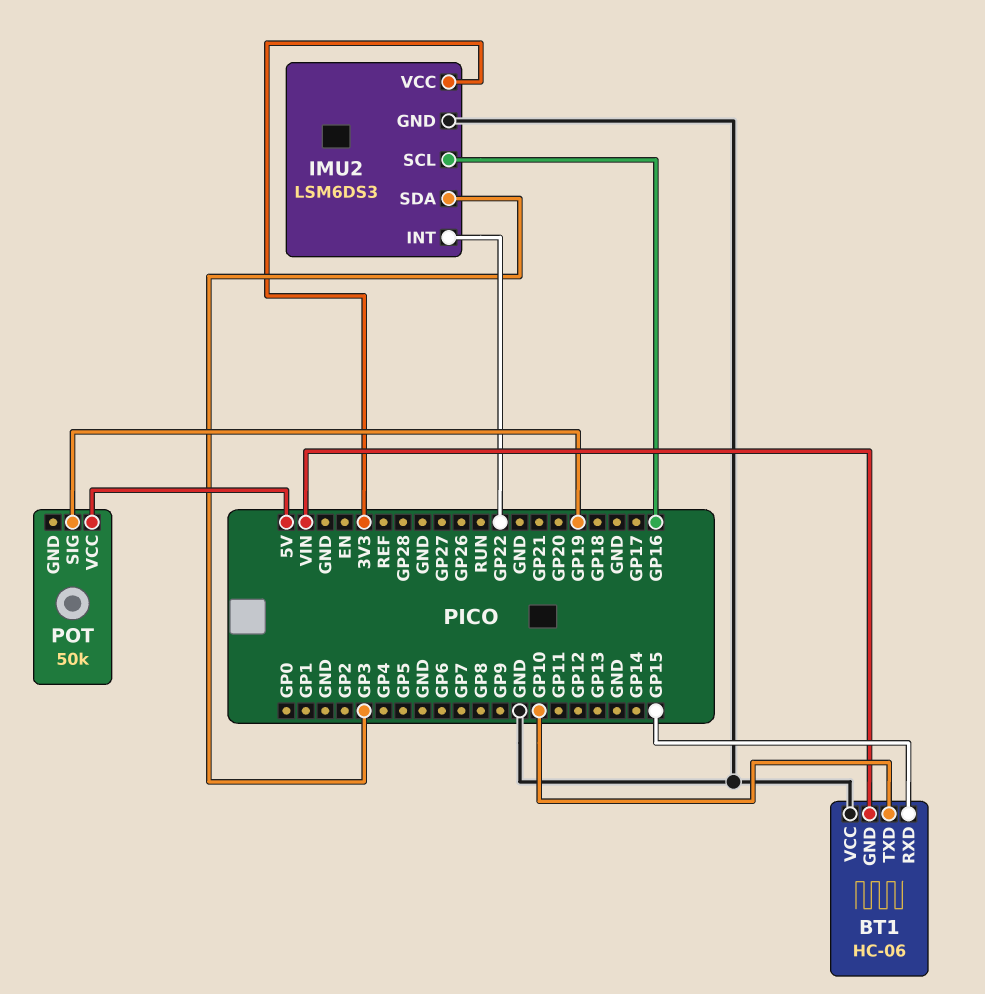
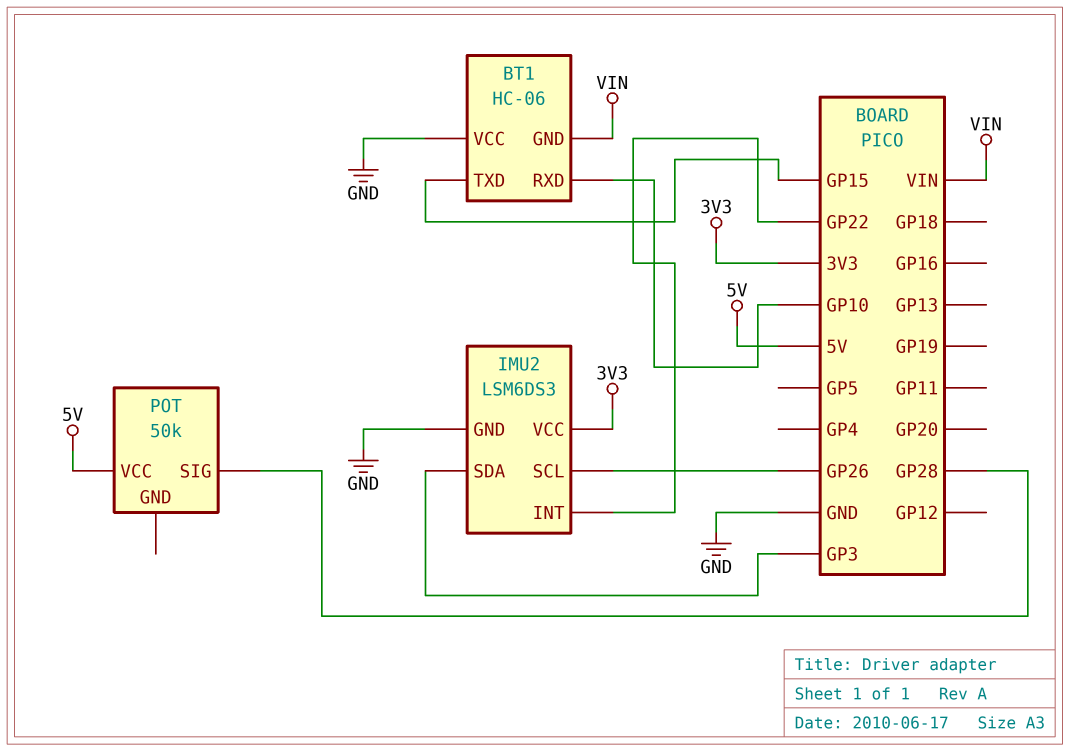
BT1 pin RXD: GP15 -> GP10
BT1 pin TXD: GP10 -> GP15
IMU2 pin SCL: GP16 -> GP26
POT pin SIG: GP19 -> GP28

